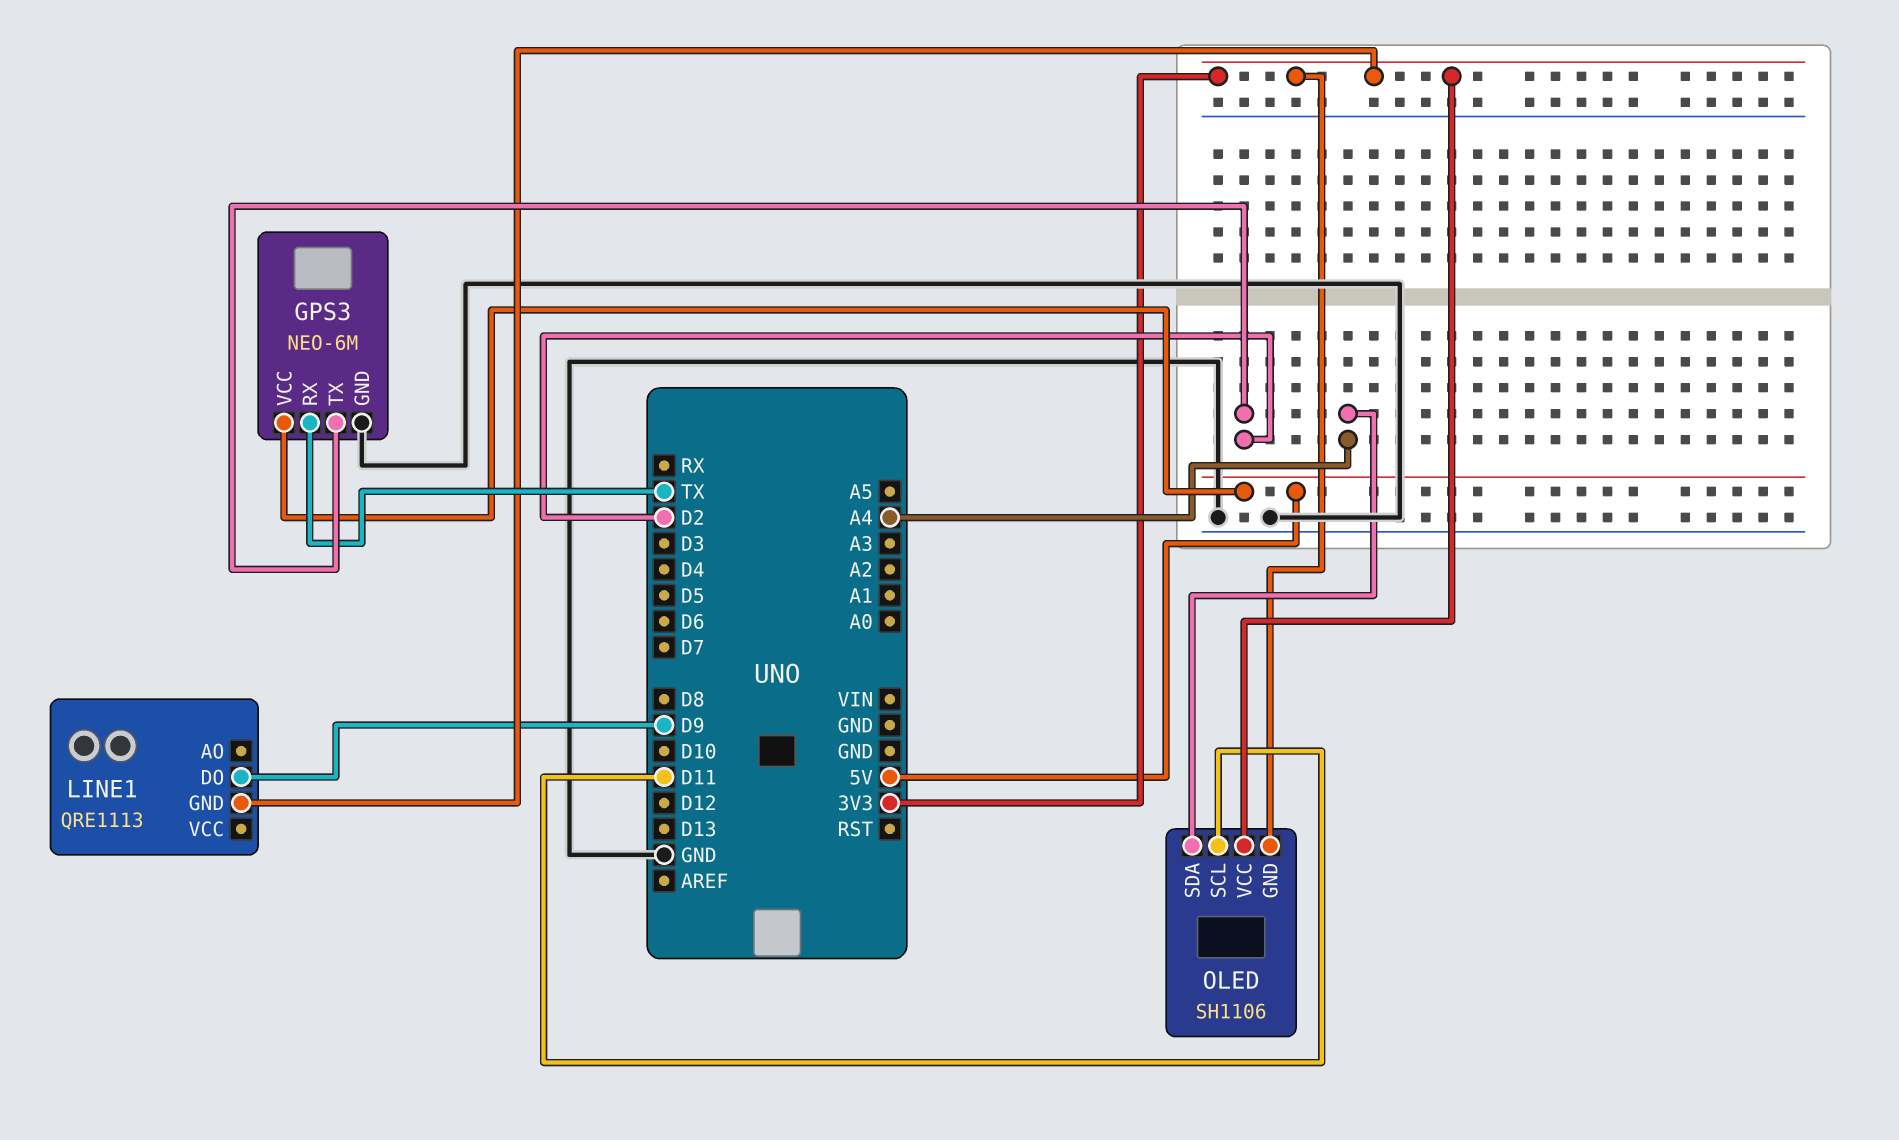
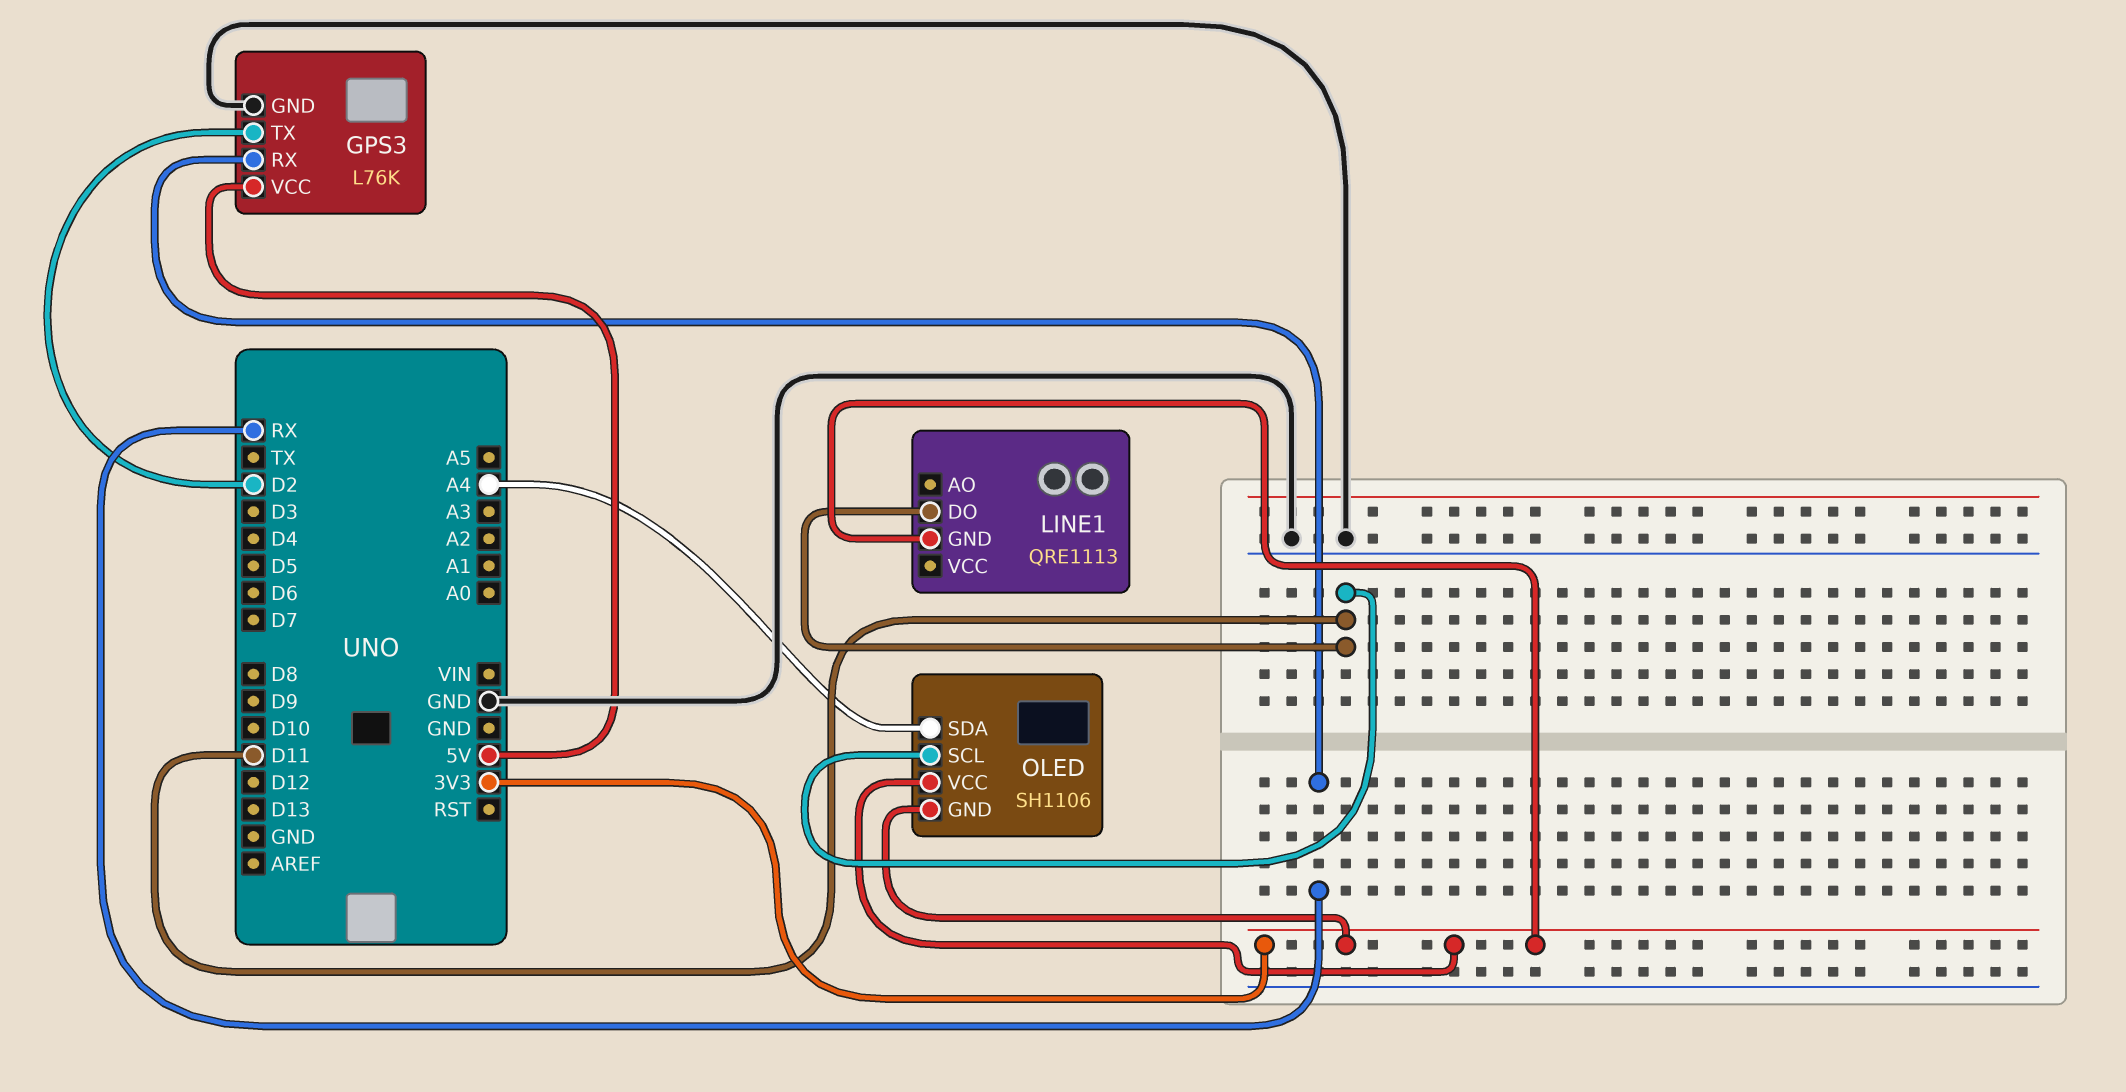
GPS3: NEO-6M -> L76K
GPS3 pin RX: TX -> RX
LINE1 pin DO: D9 -> D11

